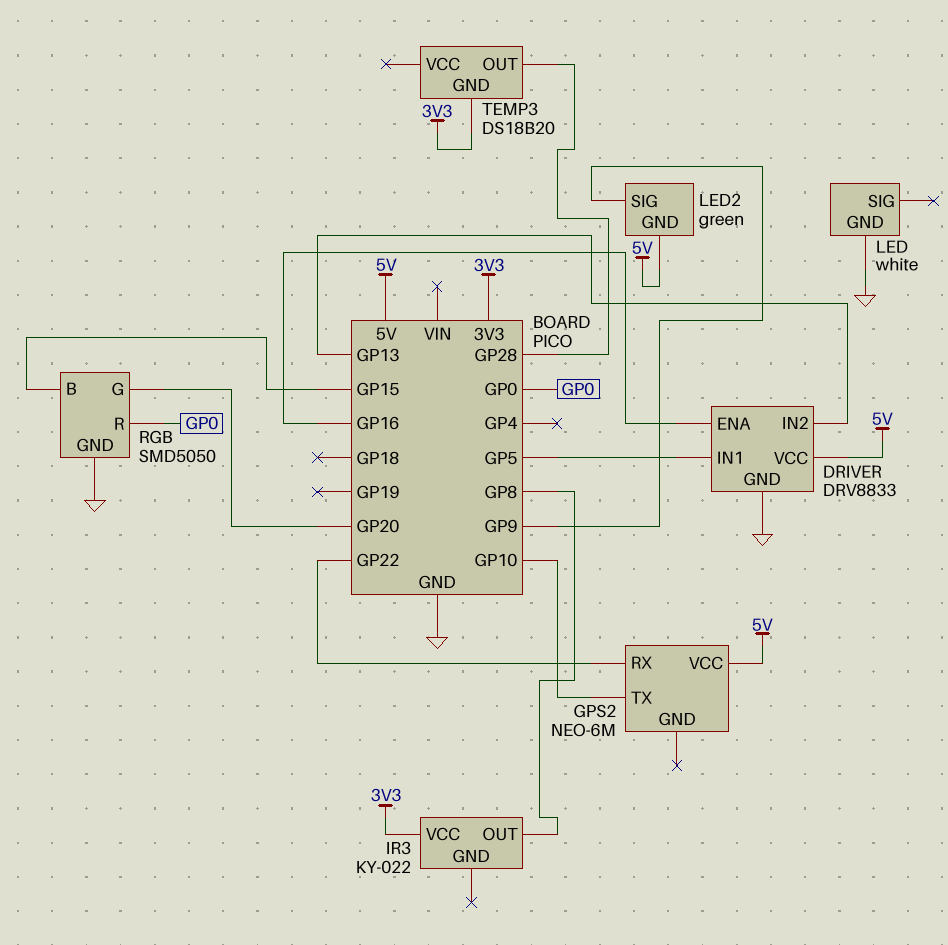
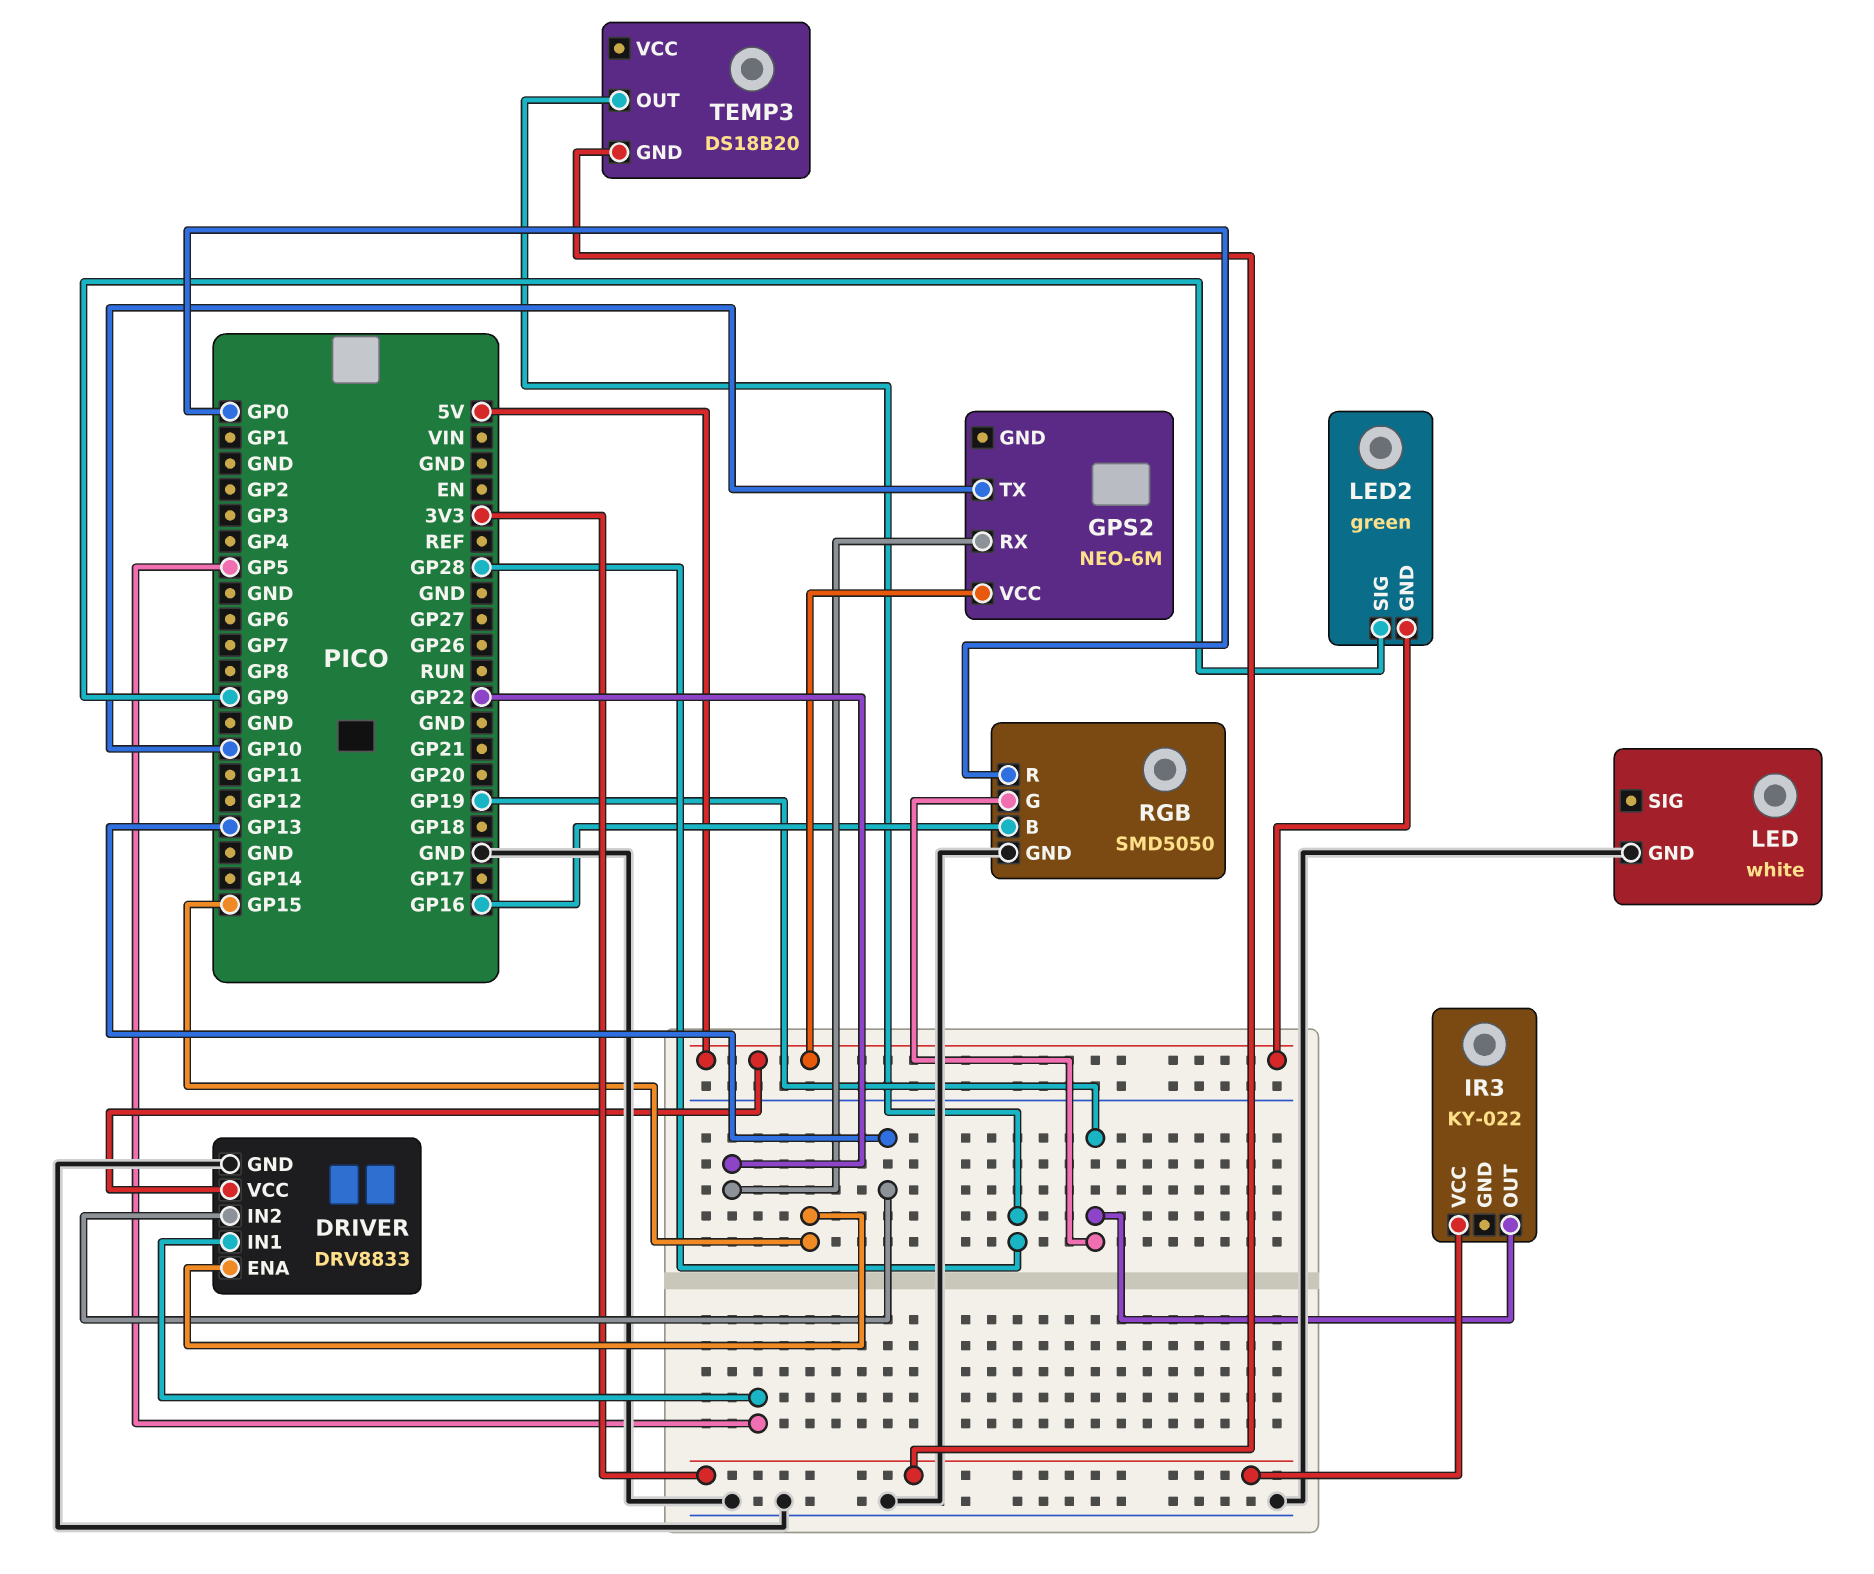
DRIVER pin ENA: GP16 -> GP15
IR3 pin OUT: GP8 -> GP19
RGB pin B: GP15 -> GP16
RGB pin G: GP20 -> GP19

